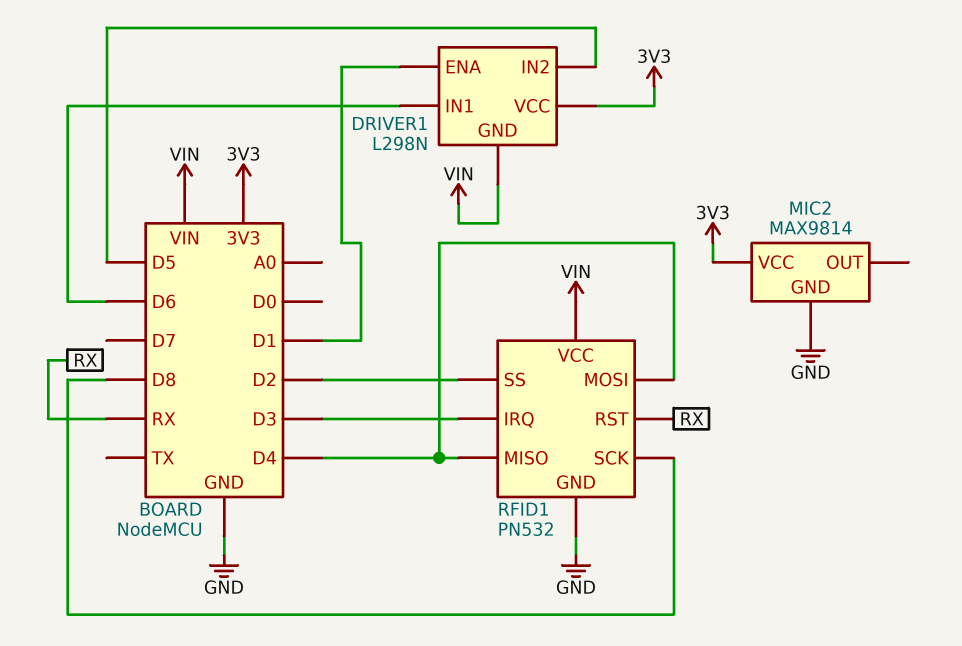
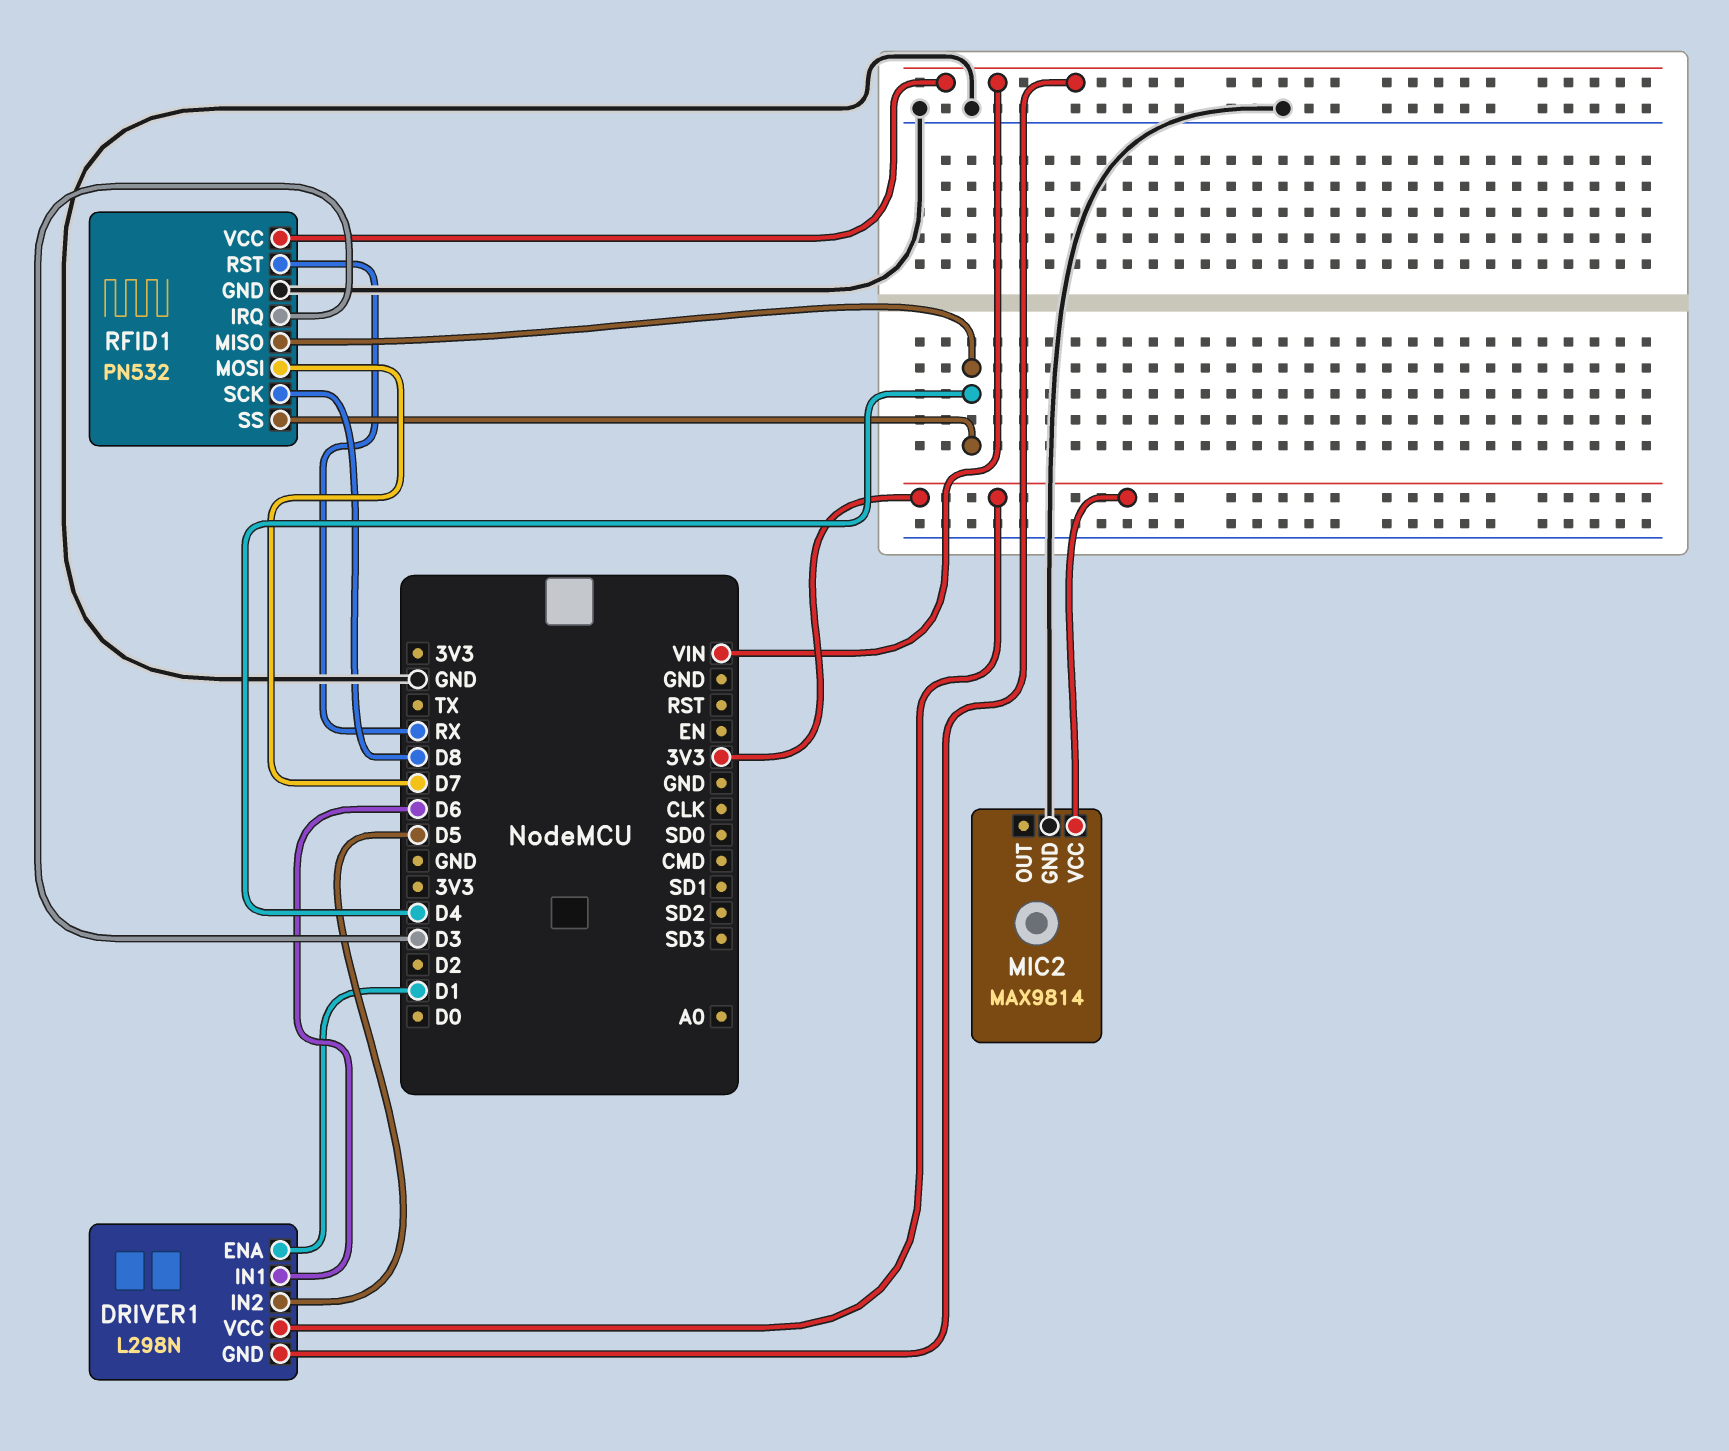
RFID1 pin MOSI: D4 -> D7
RFID1 pin SS: D2 -> D4

